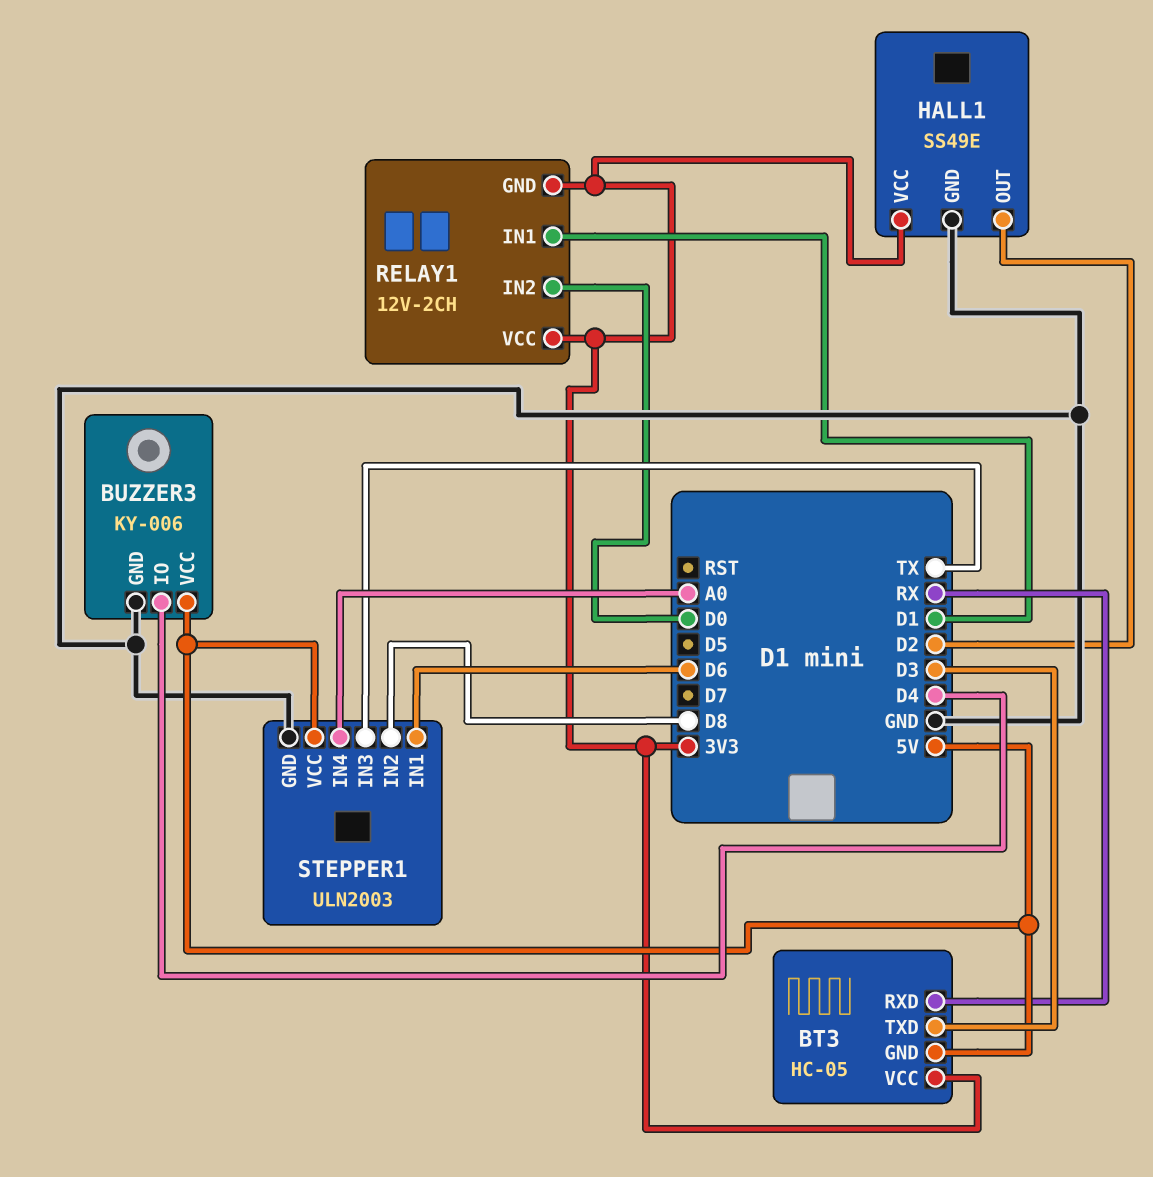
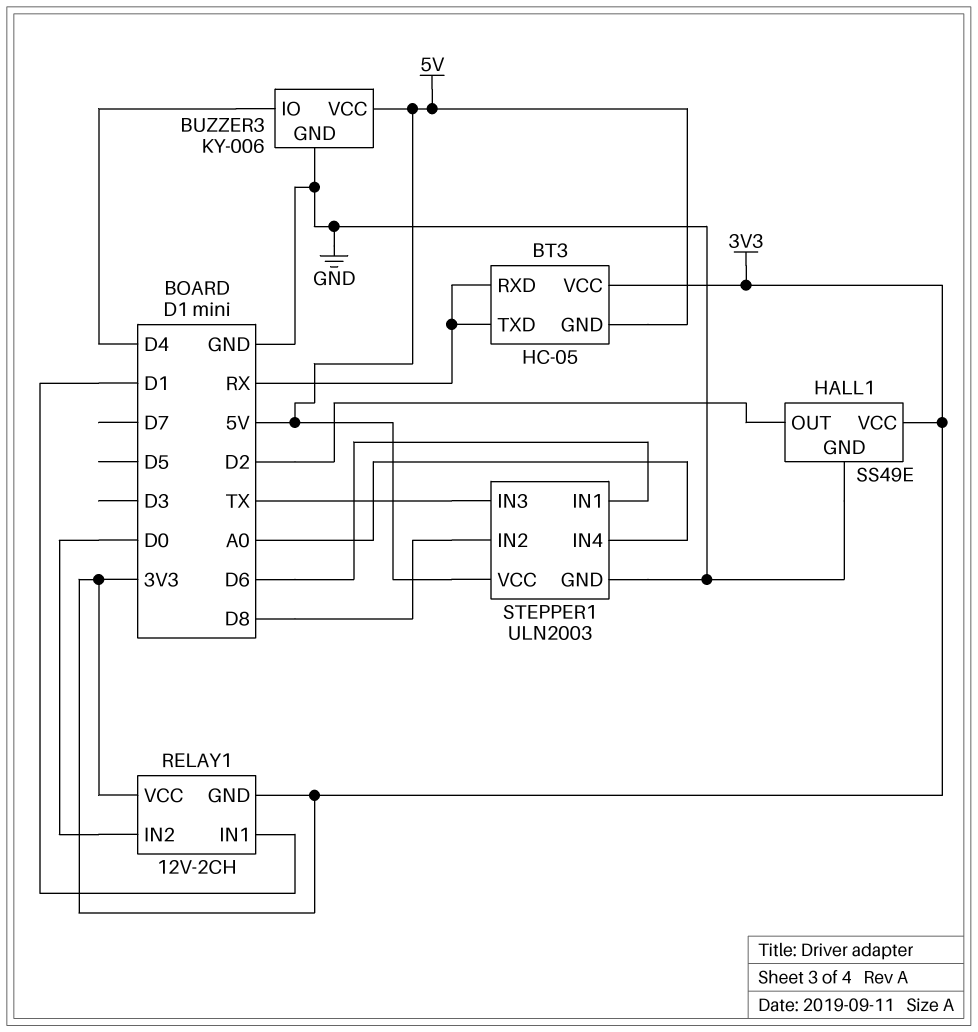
BT3 pin TXD: D3 -> RX

